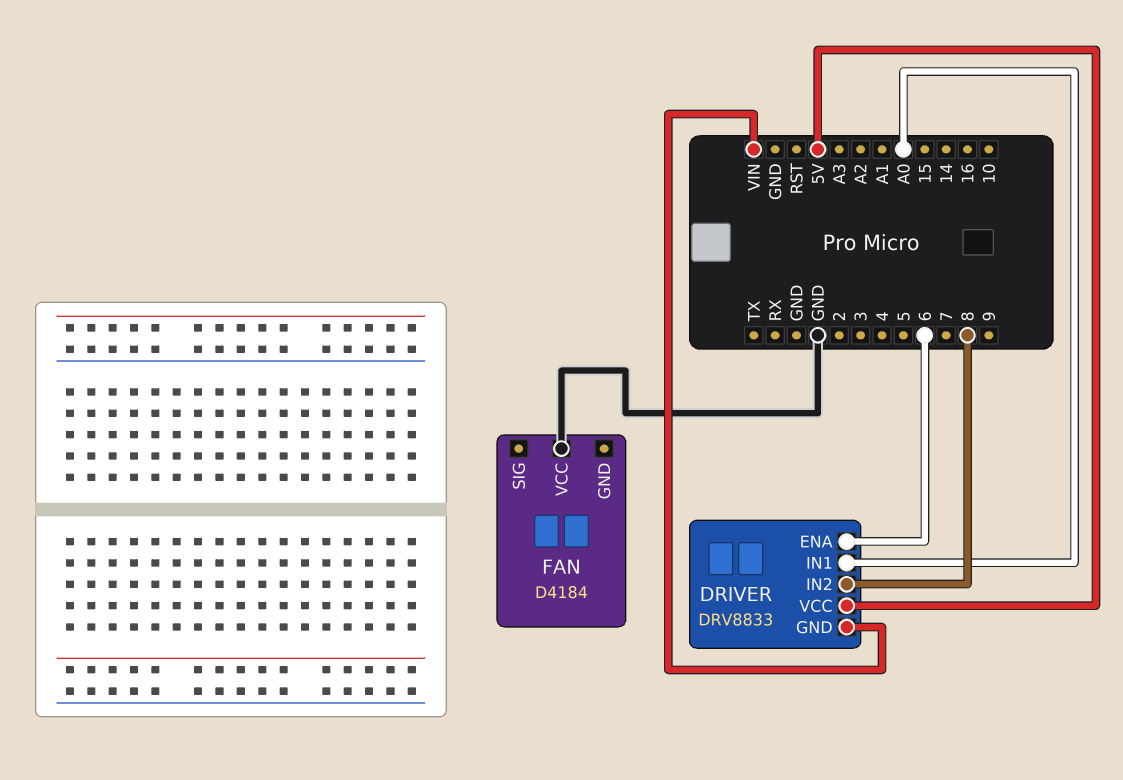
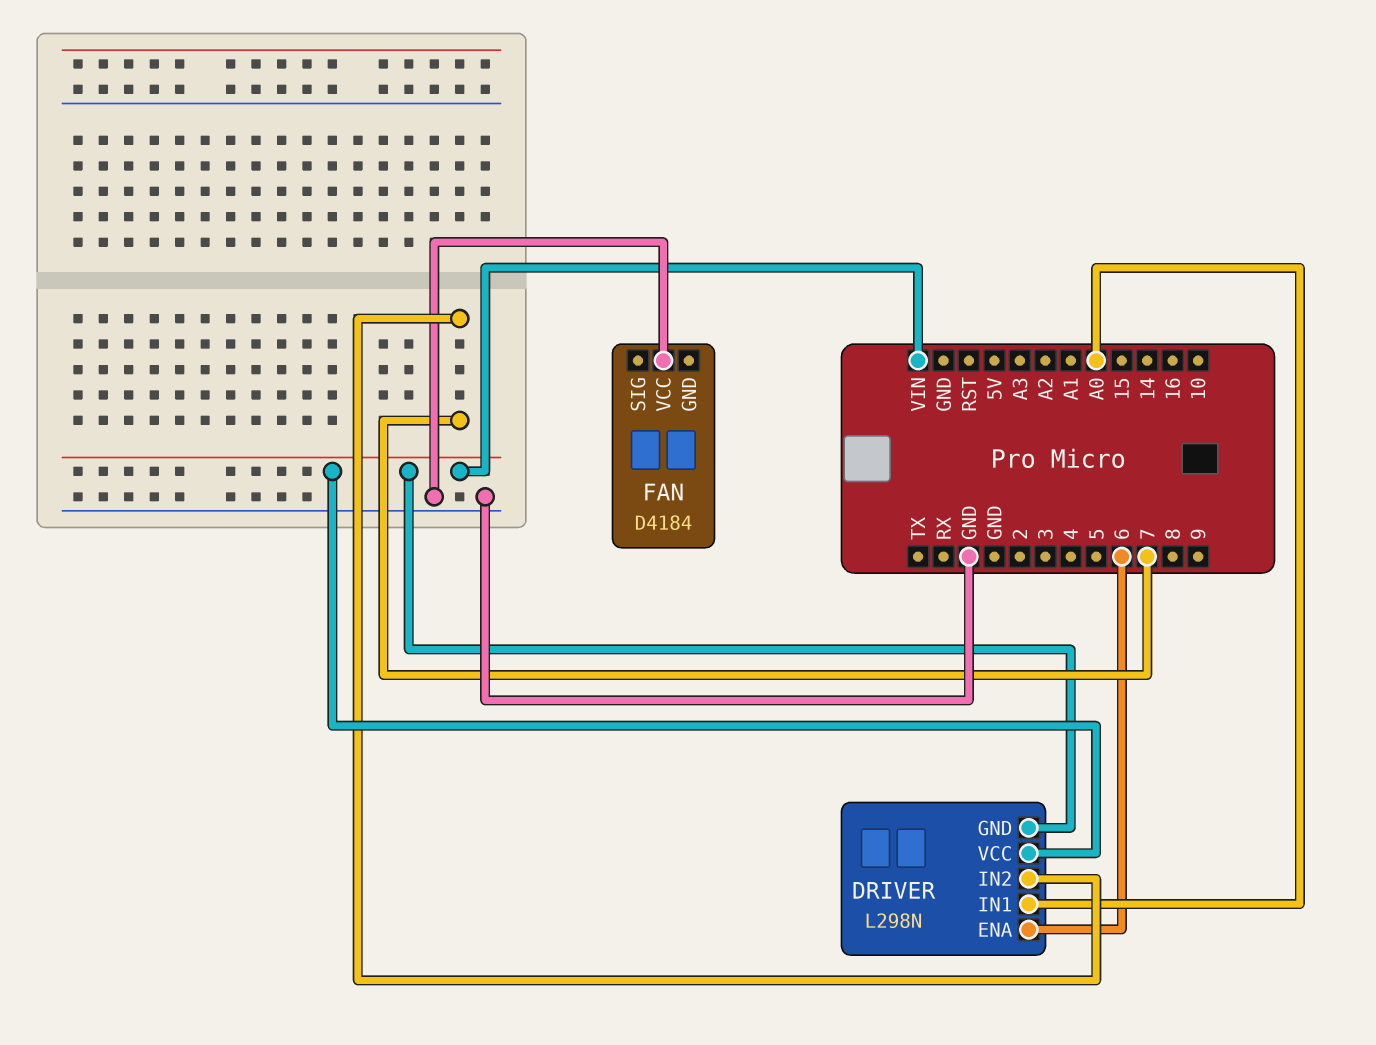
DRIVER: DRV8833 -> L298N
DRIVER pin IN2: 8 -> 7
DRIVER pin VCC: 5V -> VIN

